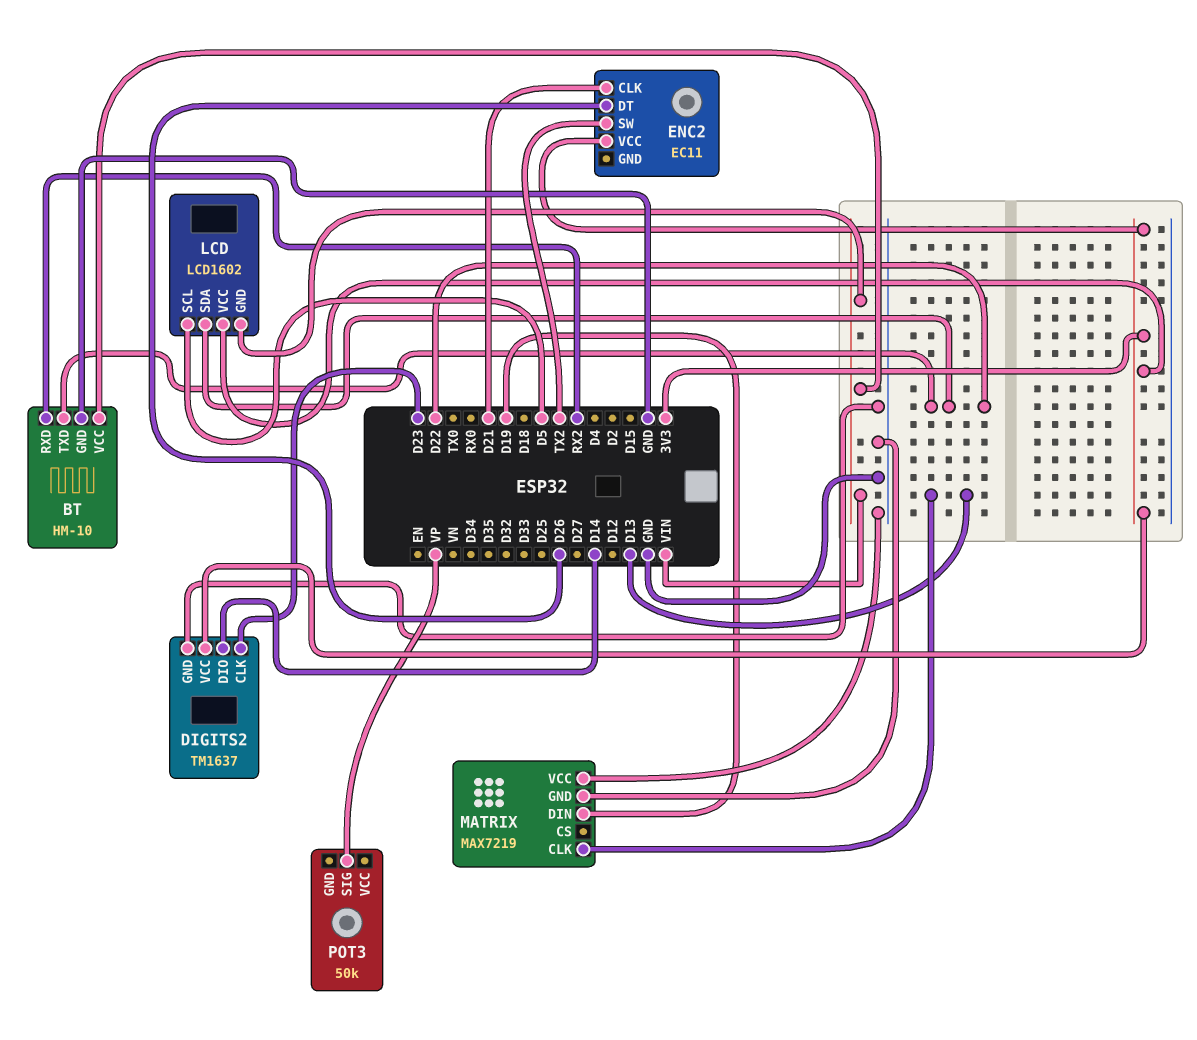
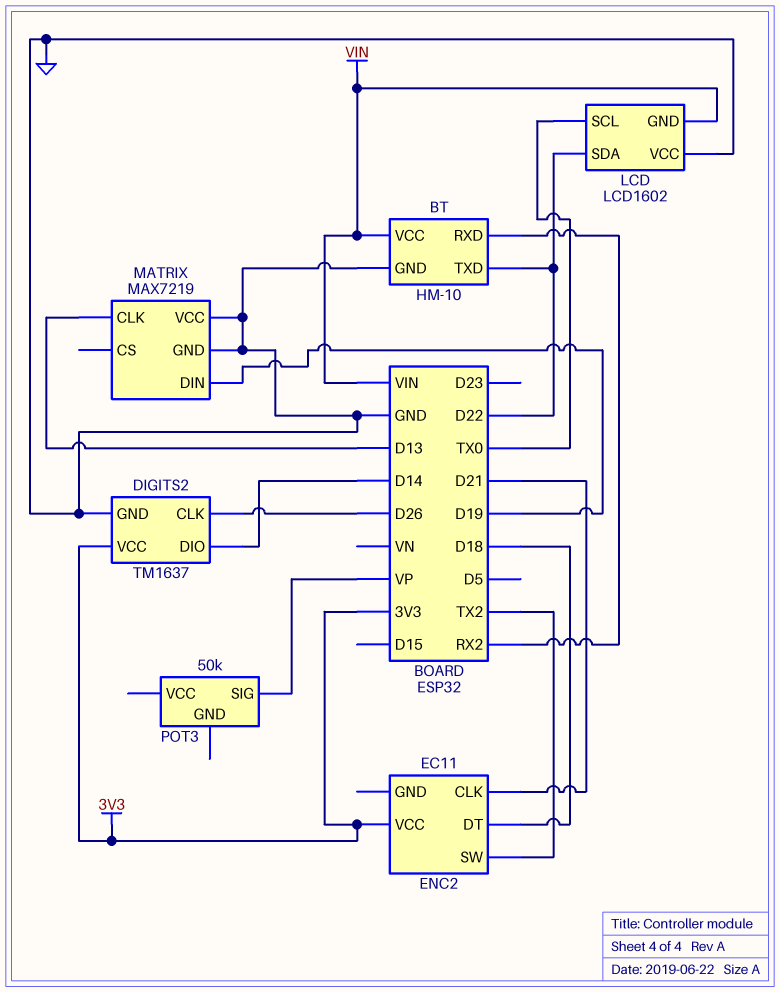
DIGITS2 pin CLK: D23 -> D26
ENC2 pin DT: D26 -> D18
LCD pin SCL: D5 -> TX0
LCD pin VCC: 3V3 -> GND

